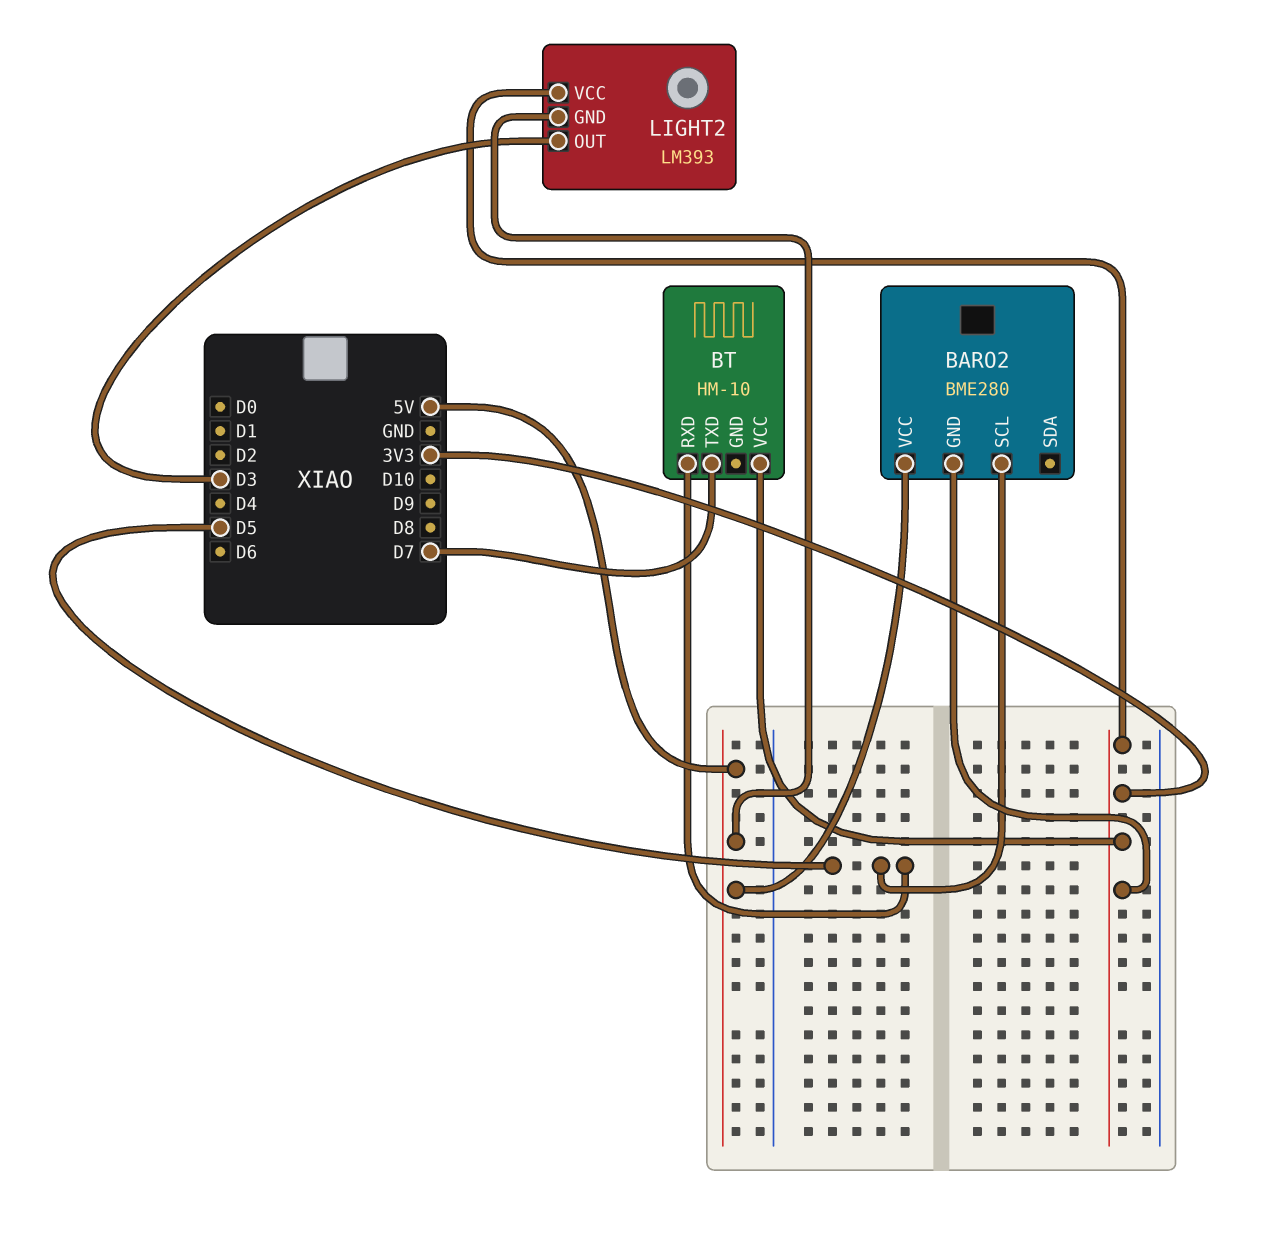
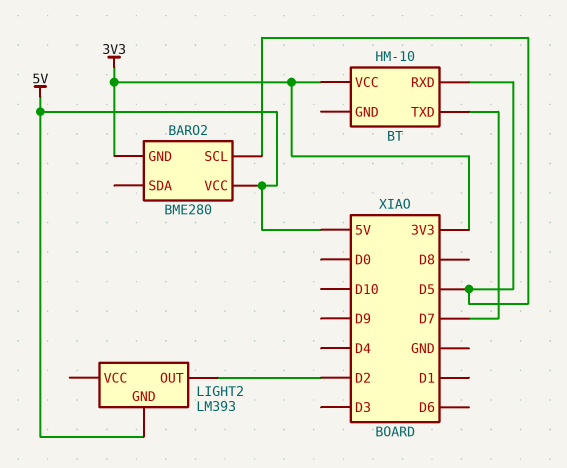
LIGHT2 pin OUT: D3 -> D2
LIGHT2 pin VCC: 3V3 -> none

